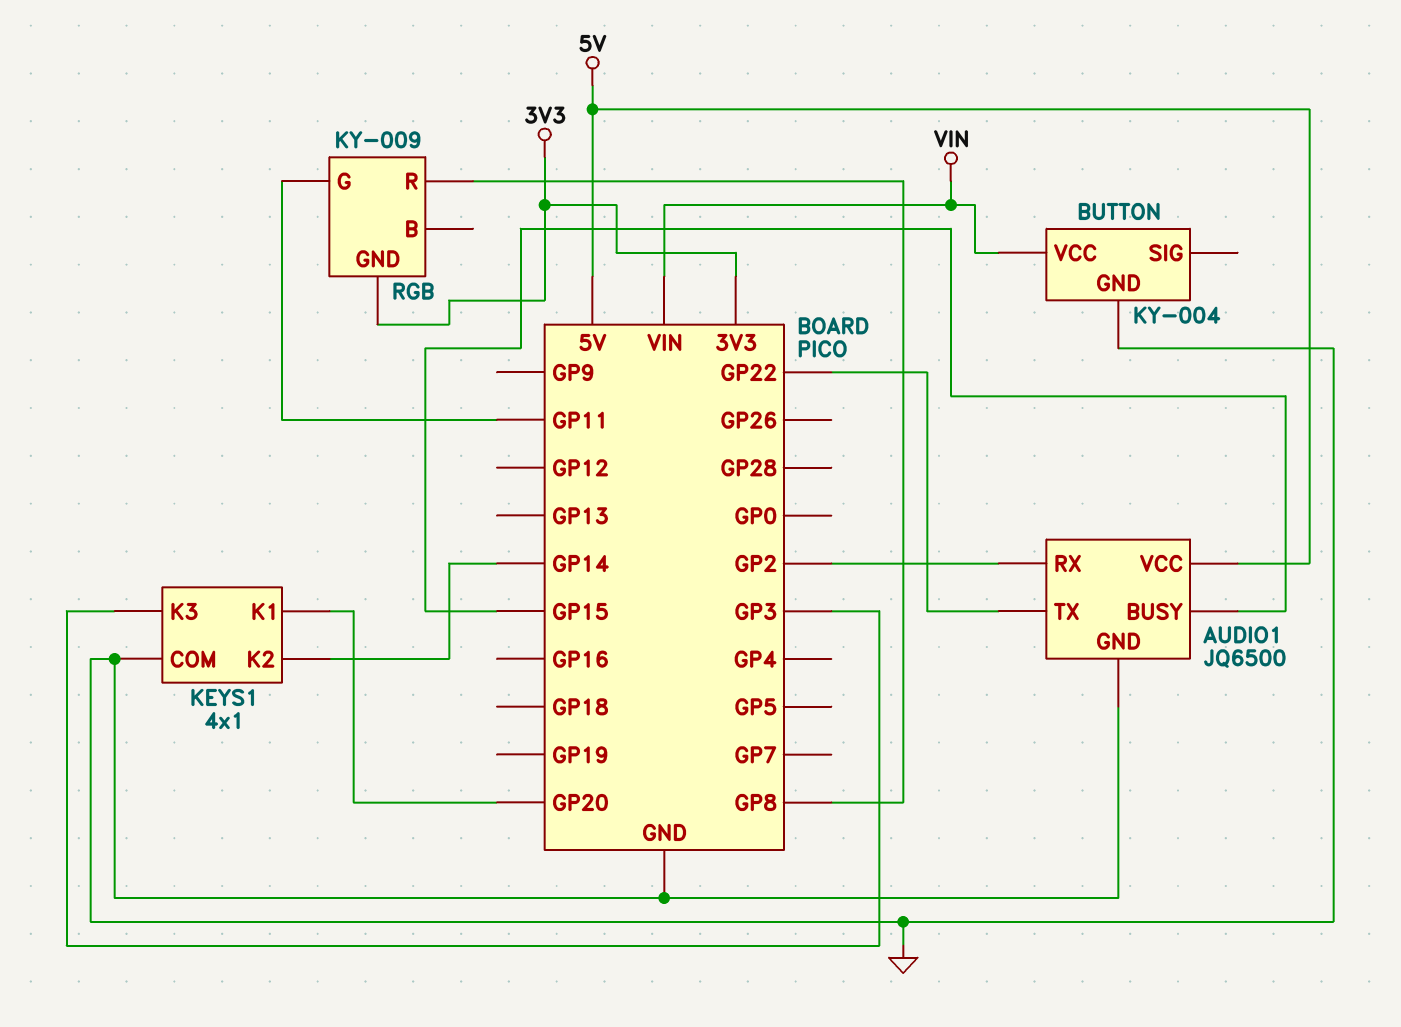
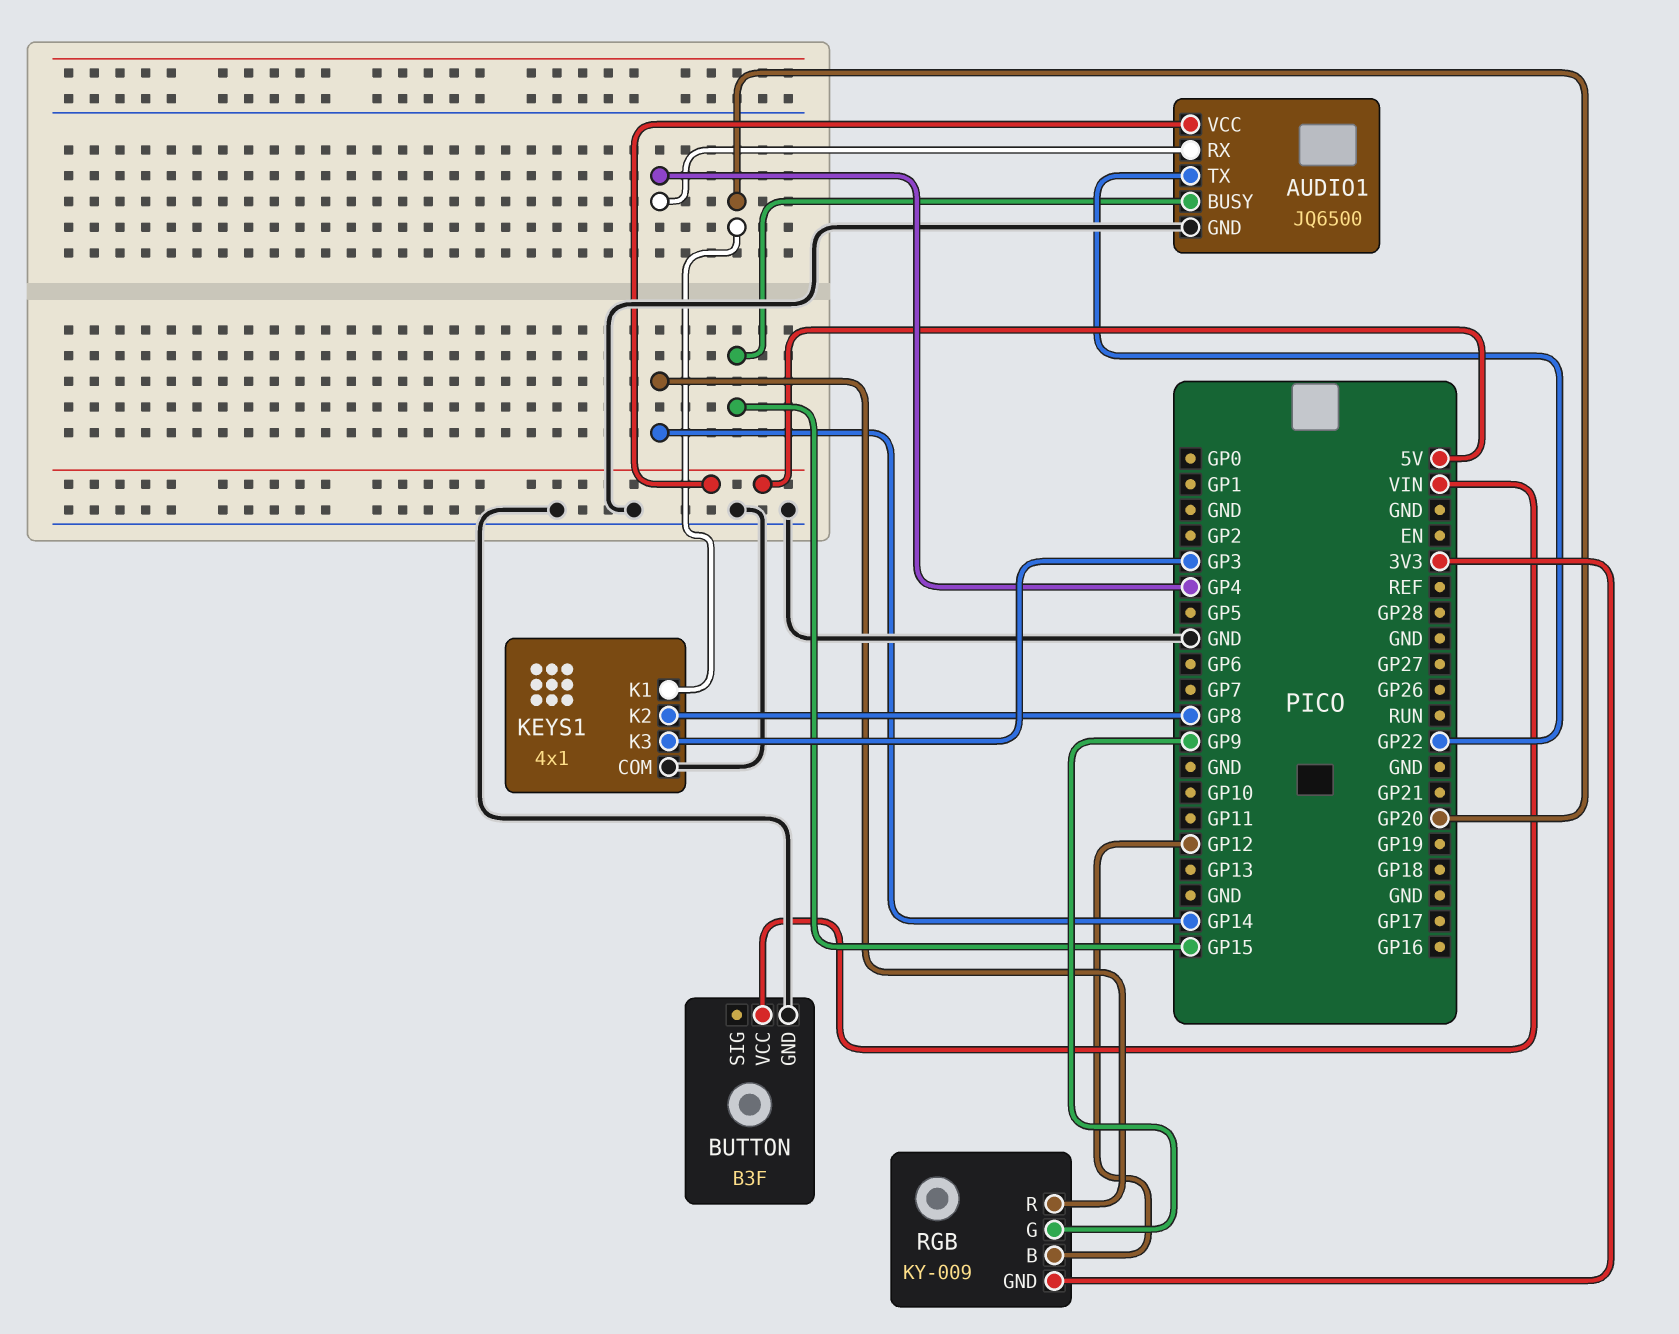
AUDIO1 pin RX: GP2 -> GP4
BUTTON: KY-004 -> B3F
KEYS1 pin K2: GP14 -> GP8
RGB pin B: none -> GP12
RGB pin G: GP11 -> GP9
RGB pin R: GP8 -> GP14

